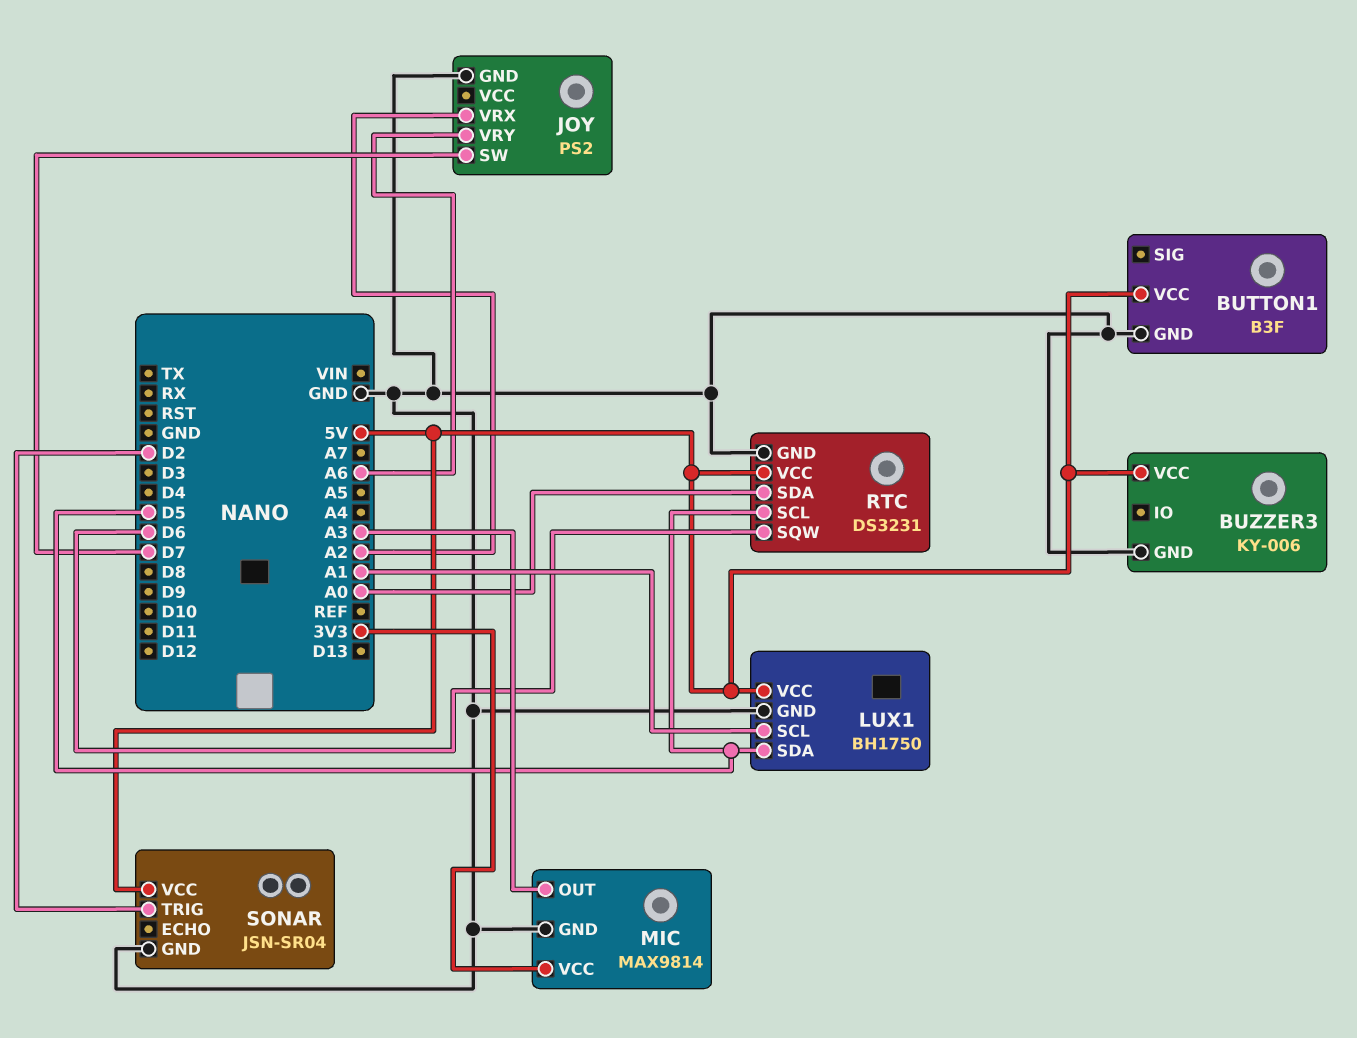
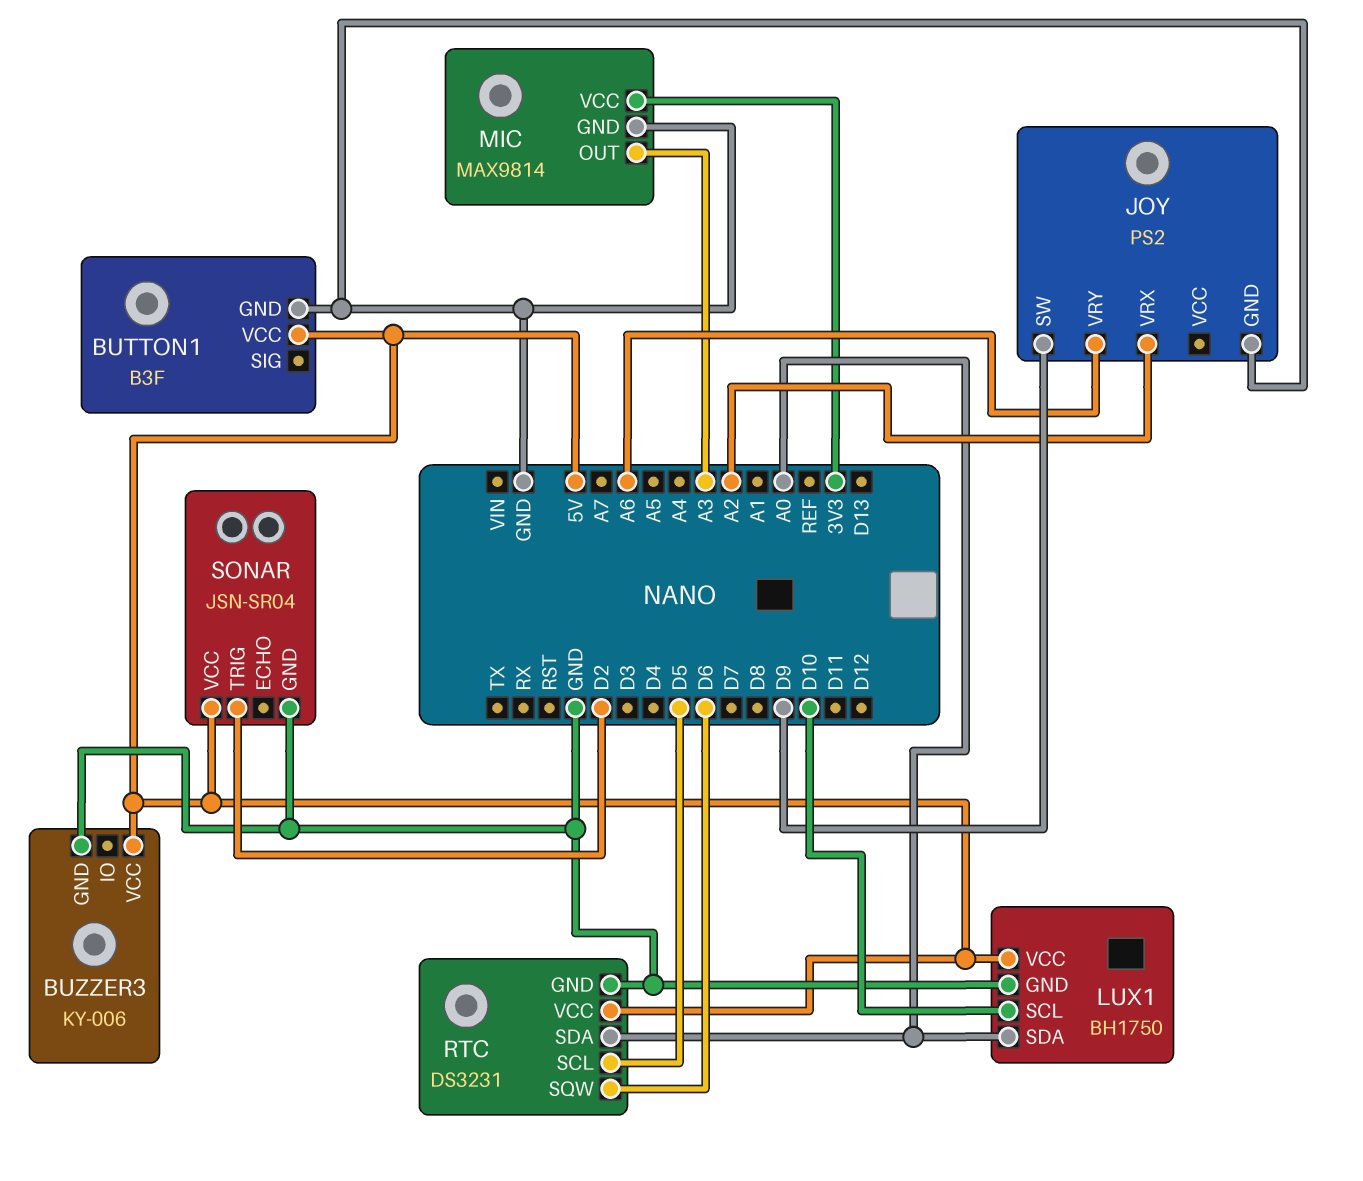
JOY pin SW: D7 -> D9
LUX1 pin SCL: A1 -> D10
LUX1 pin SDA: D5 -> A0

